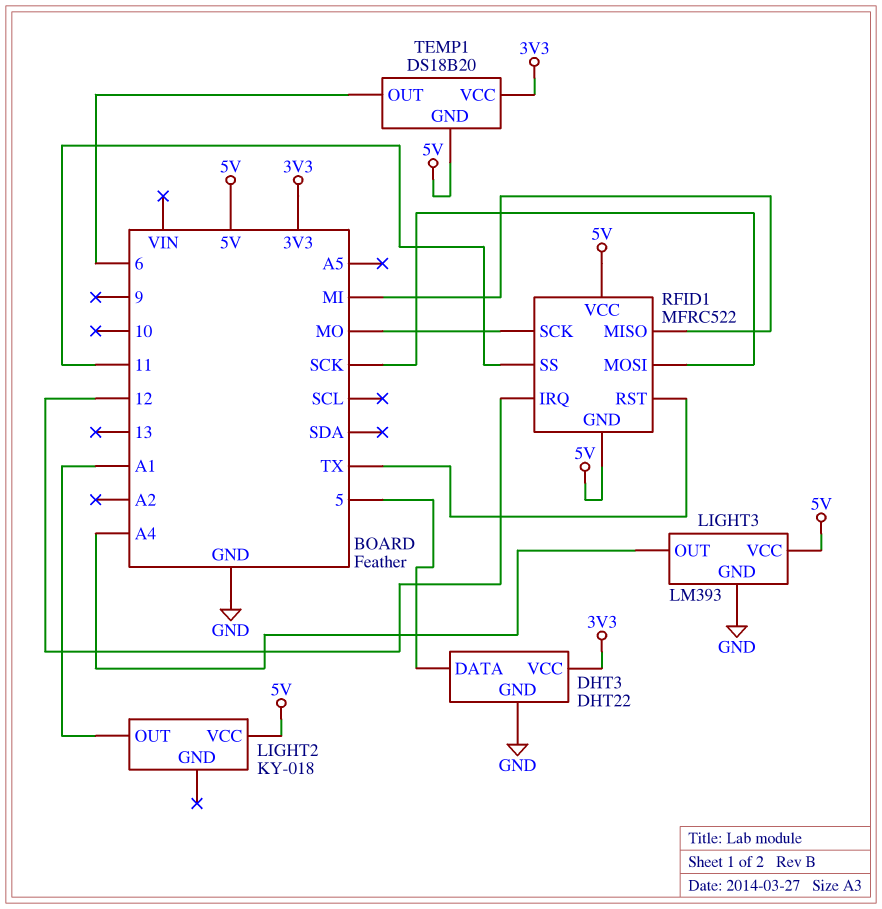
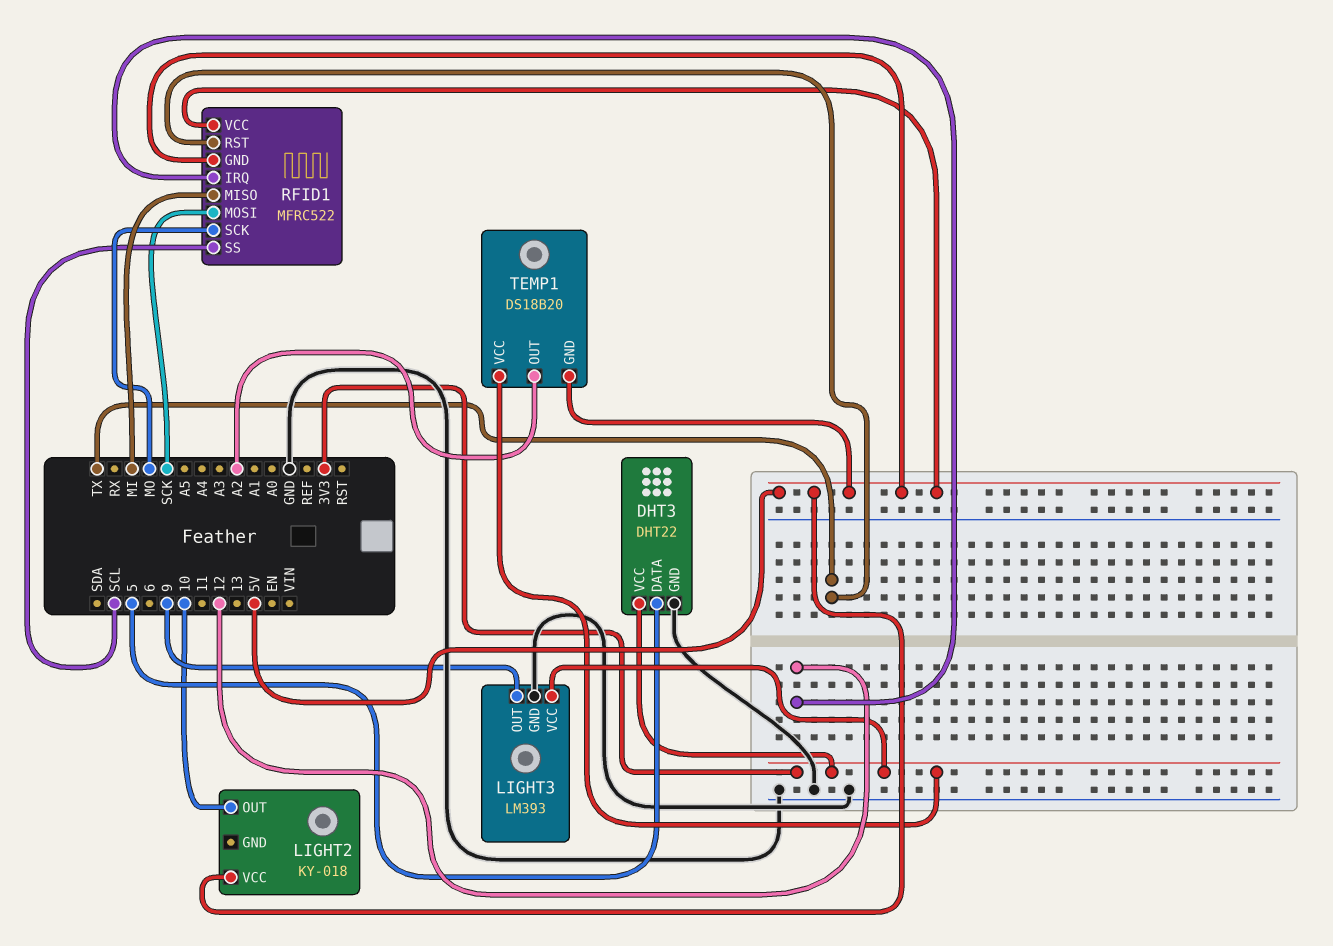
LIGHT2 pin OUT: A1 -> 10
LIGHT3 pin OUT: A4 -> 9
LIGHT3 pin VCC: 5V -> 3V3
RFID1 pin SS: 11 -> SCL
TEMP1 pin OUT: 6 -> A2

